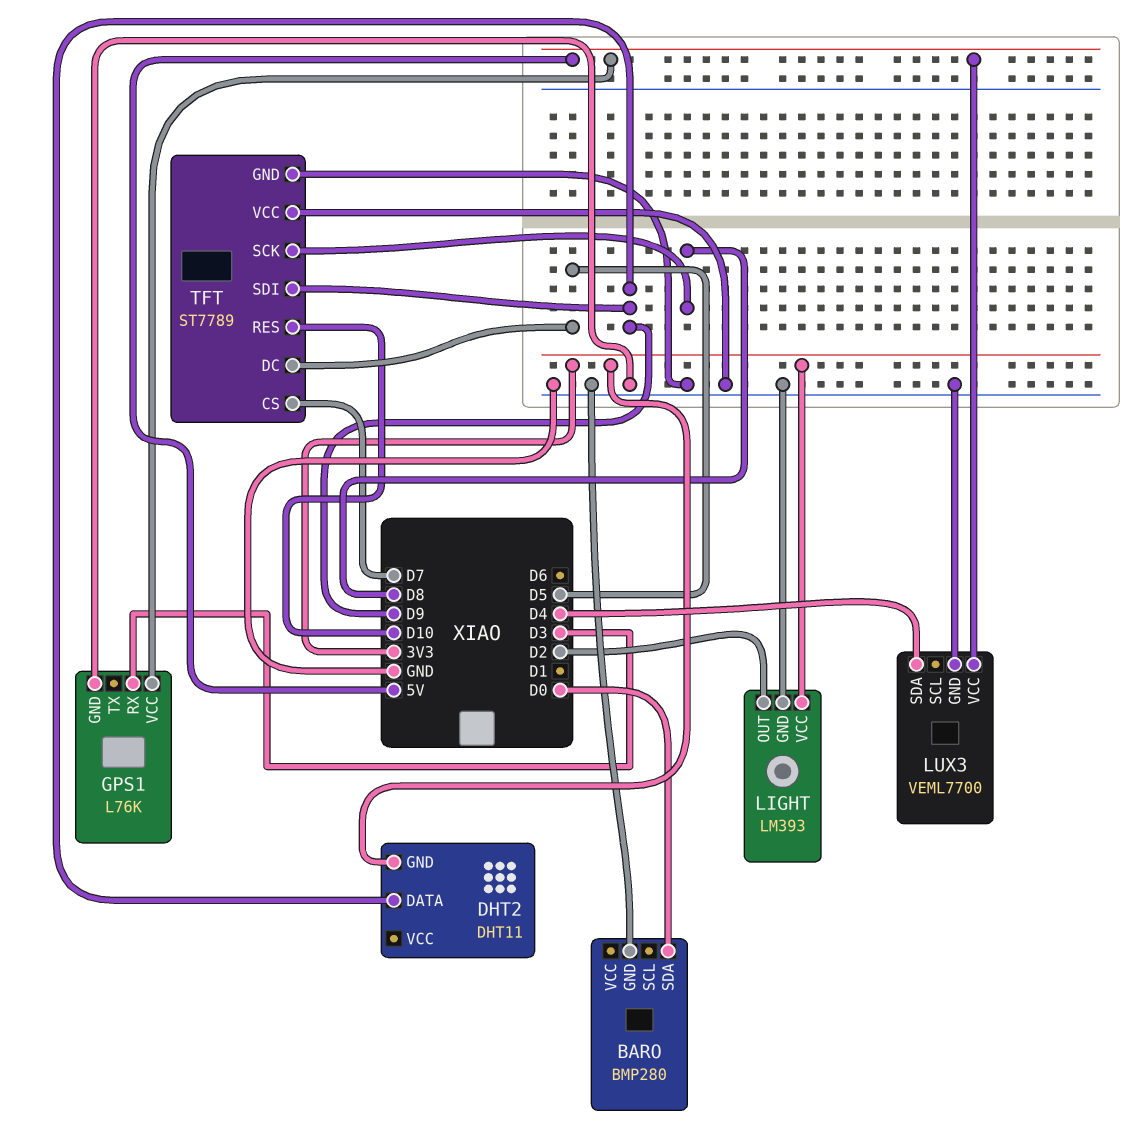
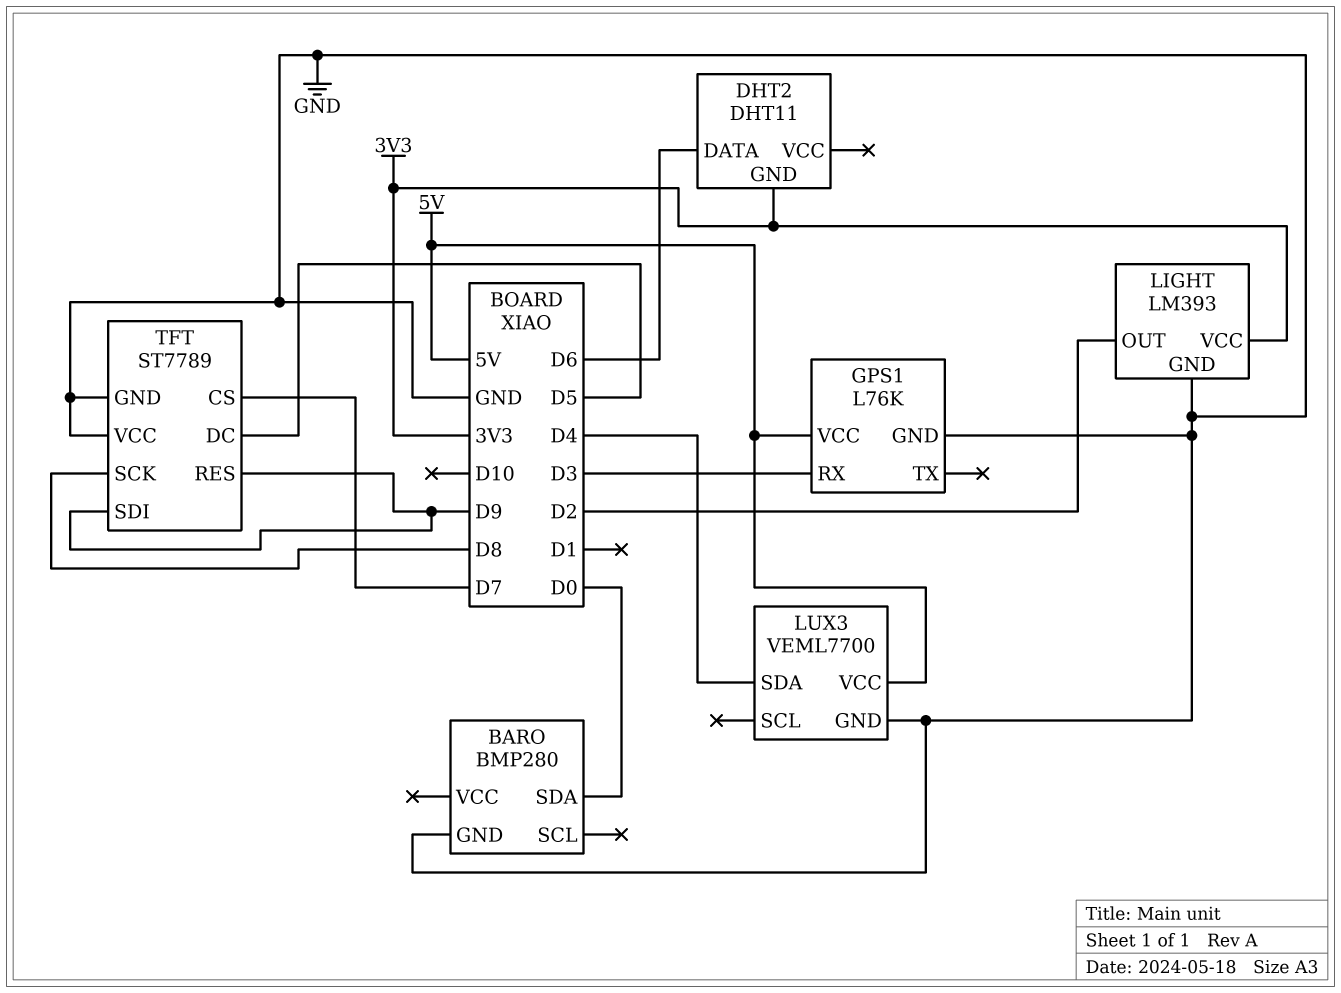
DHT2 pin DATA: D9 -> D6
TFT pin RES: D10 -> D9

